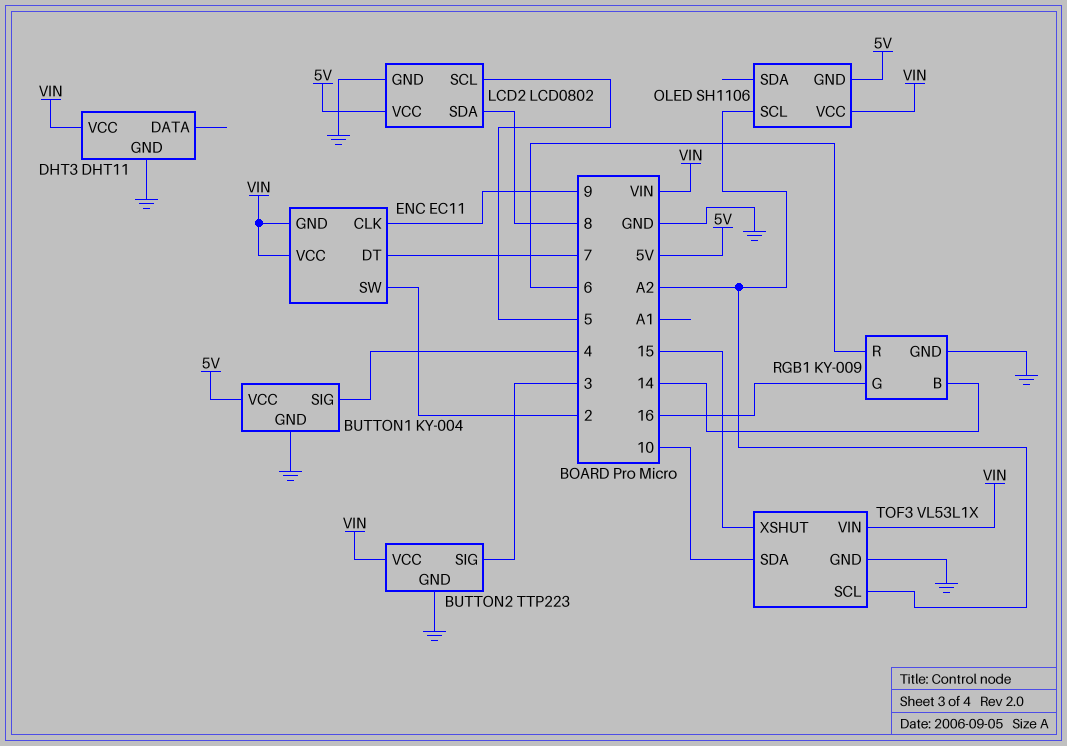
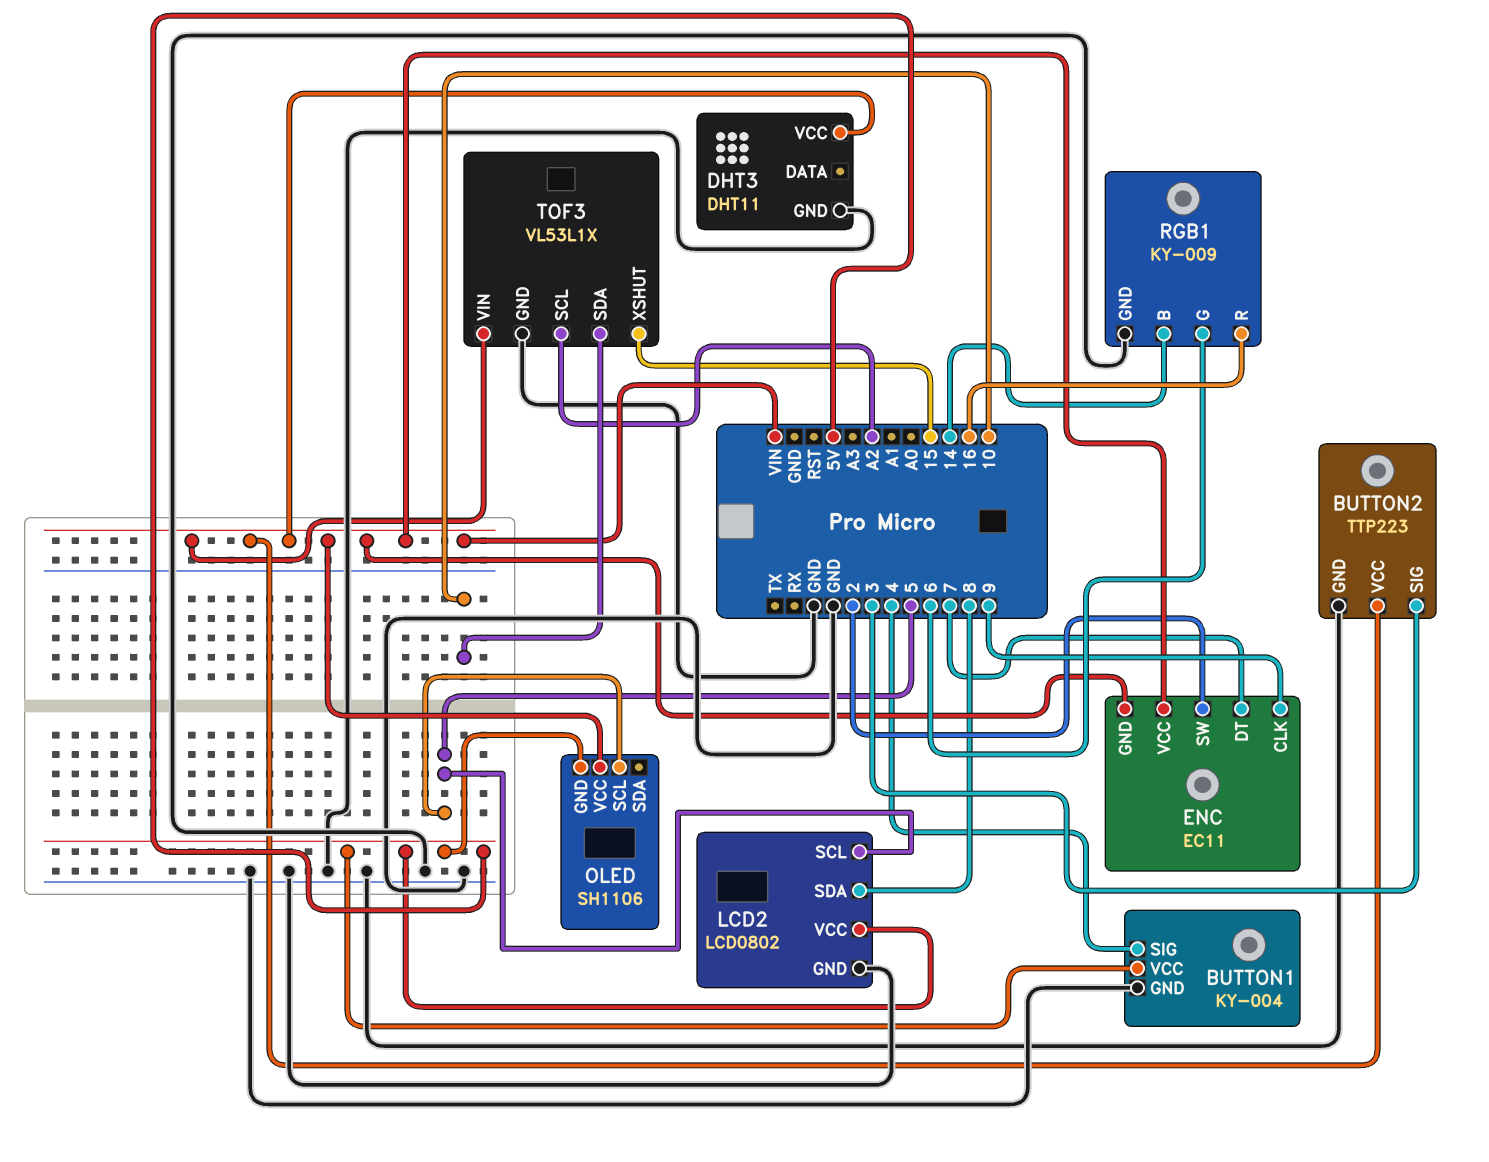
OLED pin SCL: A2 -> 5
RGB1 pin G: 16 -> 6
RGB1 pin R: 6 -> 16

